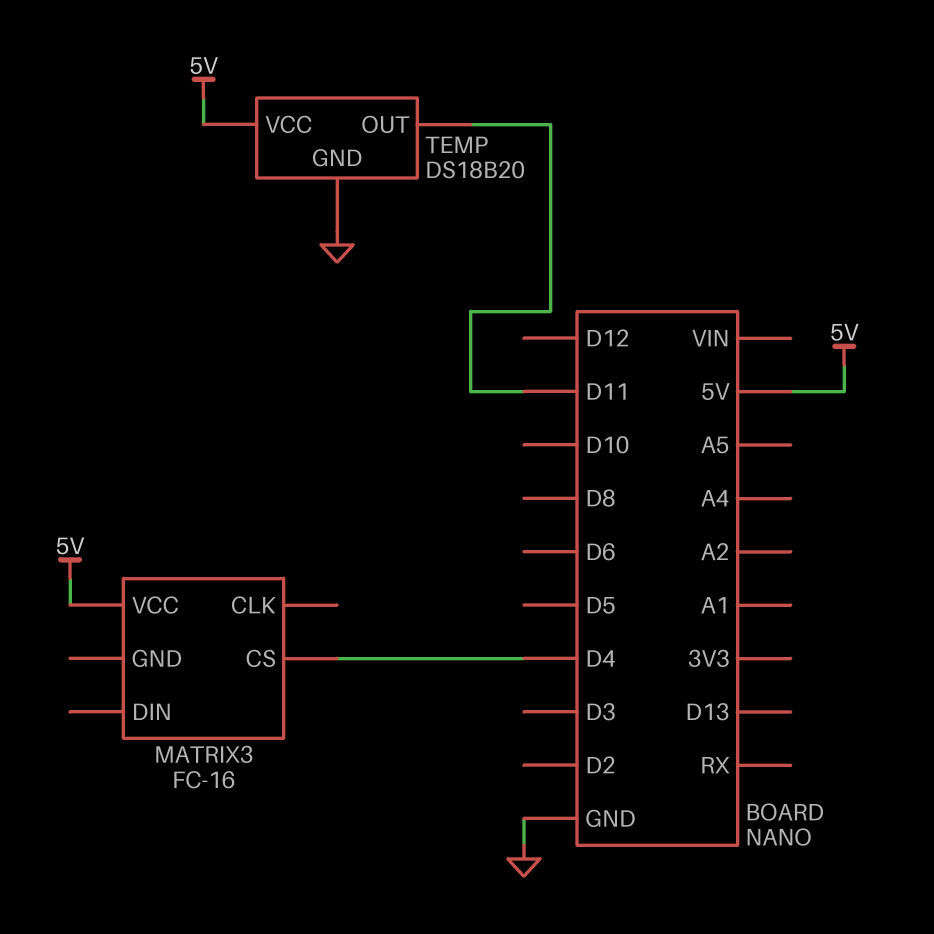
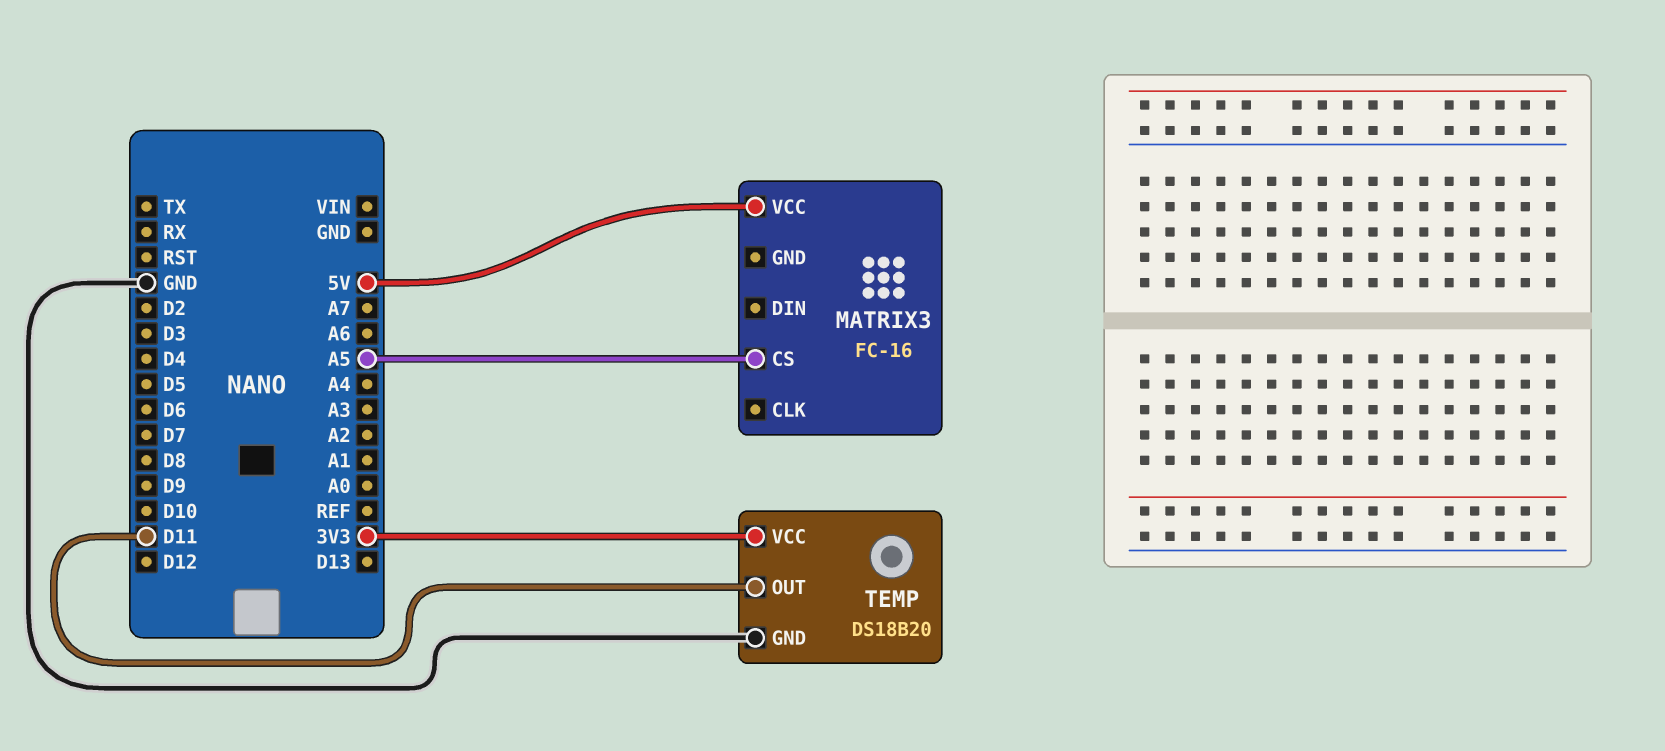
MATRIX3 pin CS: D4 -> A5
TEMP pin VCC: 5V -> 3V3

